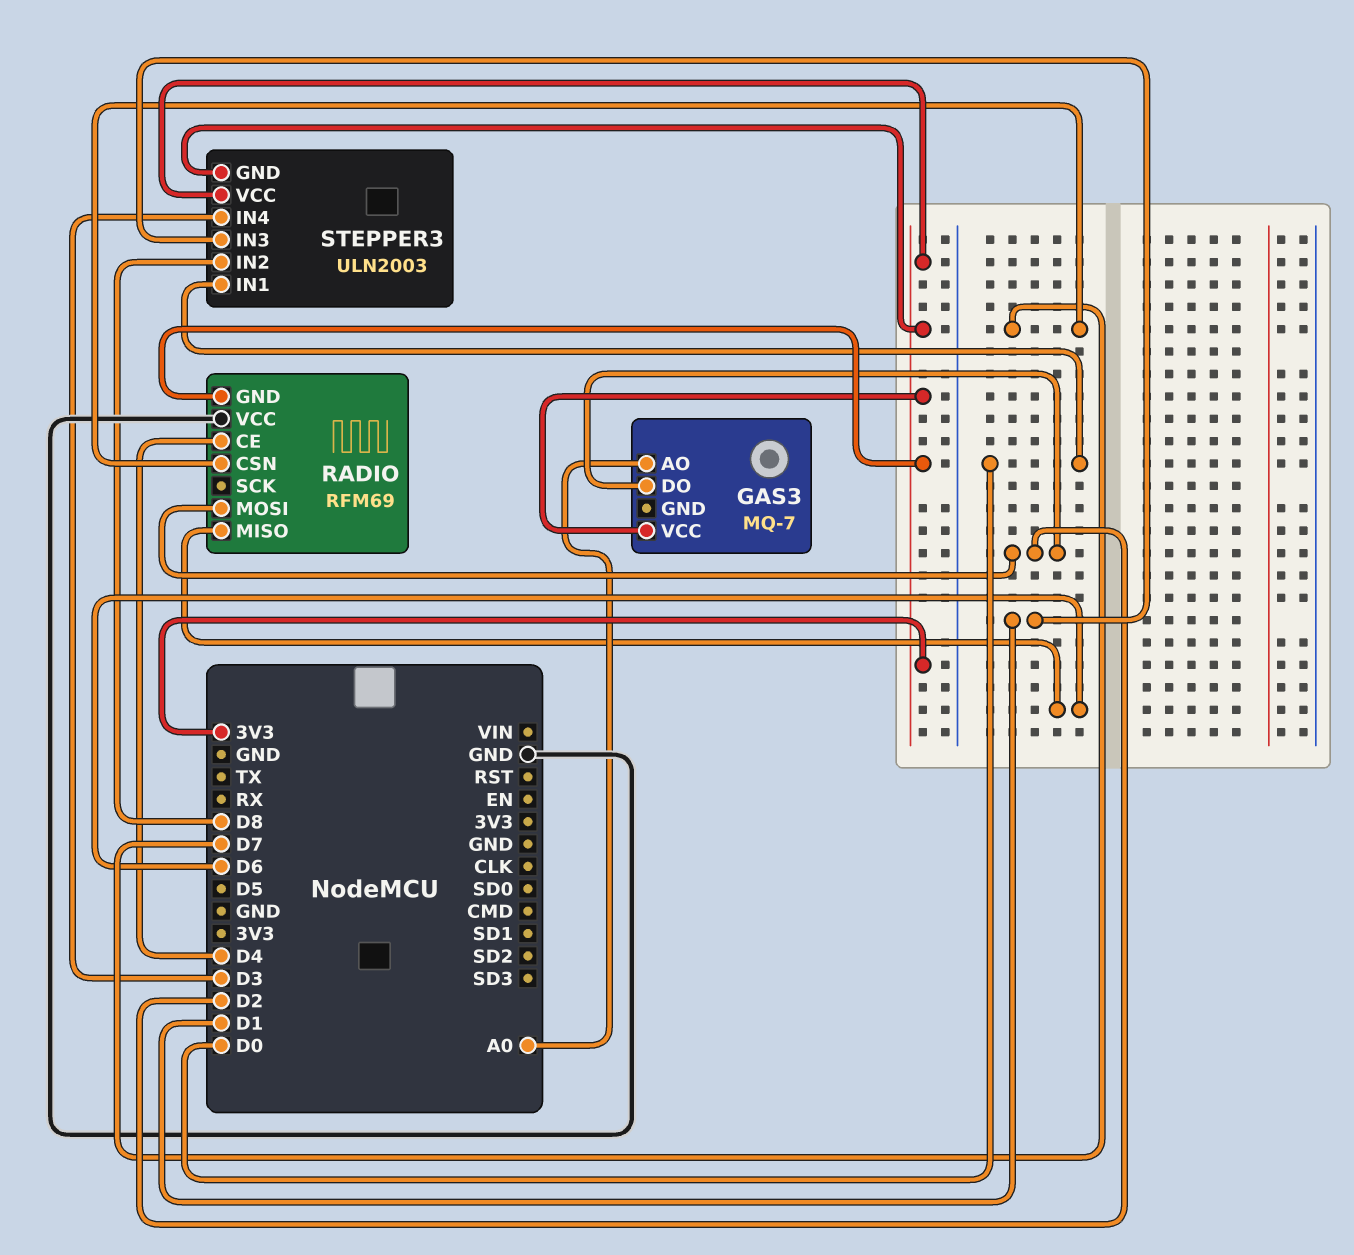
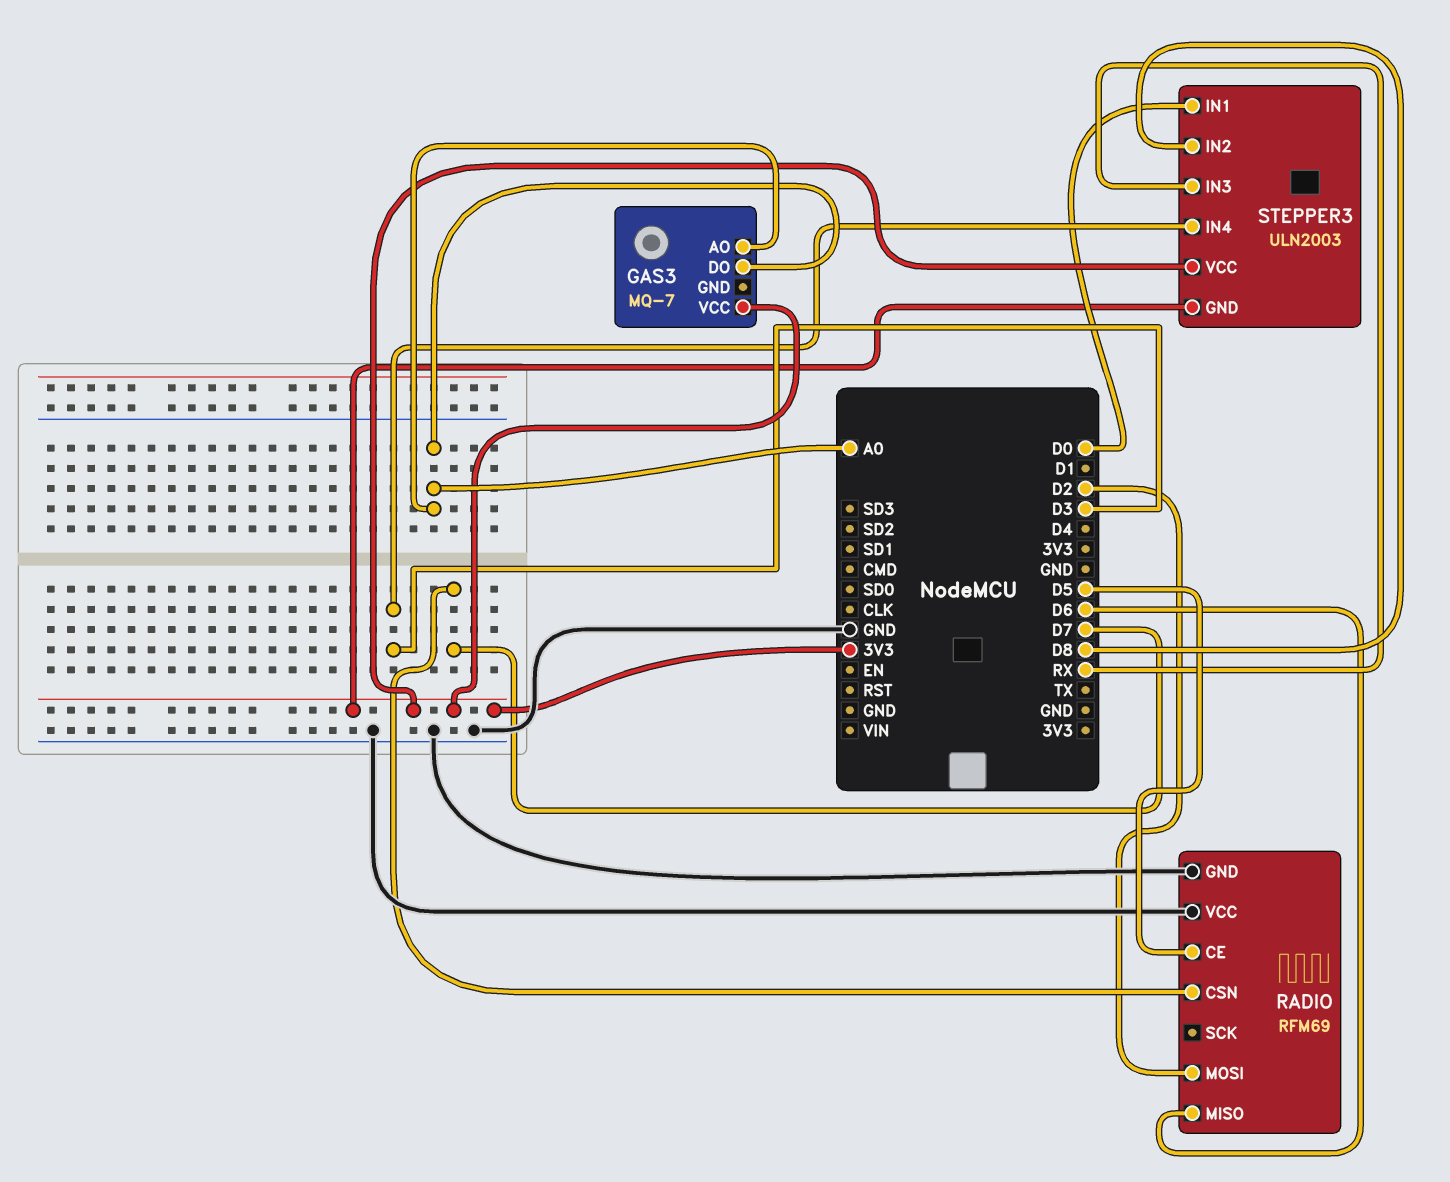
GAS3 pin DO: D2 -> A0
RADIO pin CE: D4 -> D5
RADIO pin GND: 3V3 -> GND
STEPPER3 pin IN3: D1 -> RX

